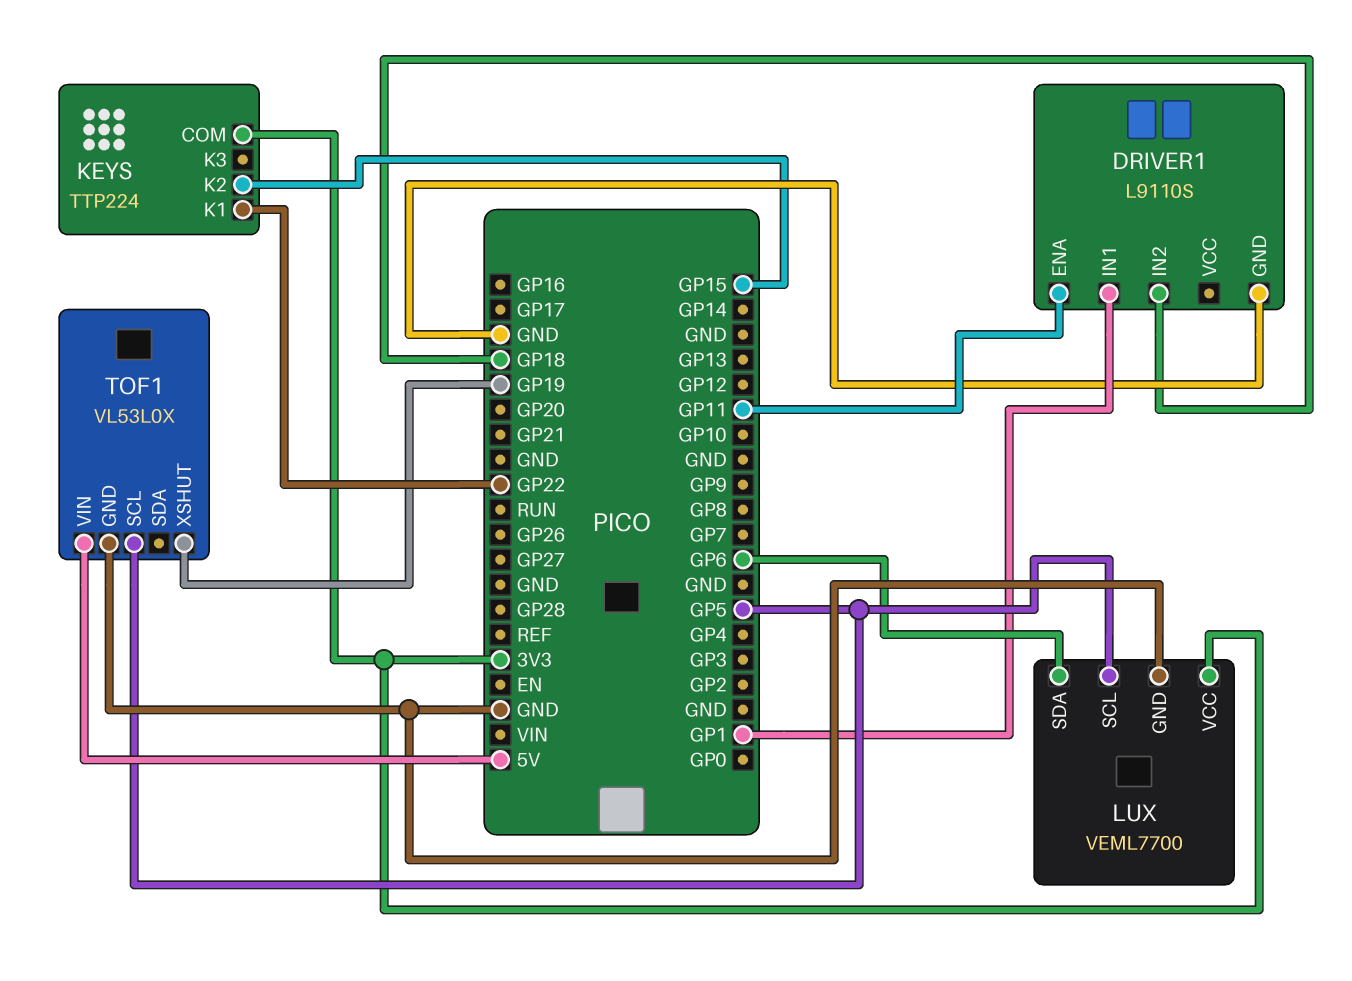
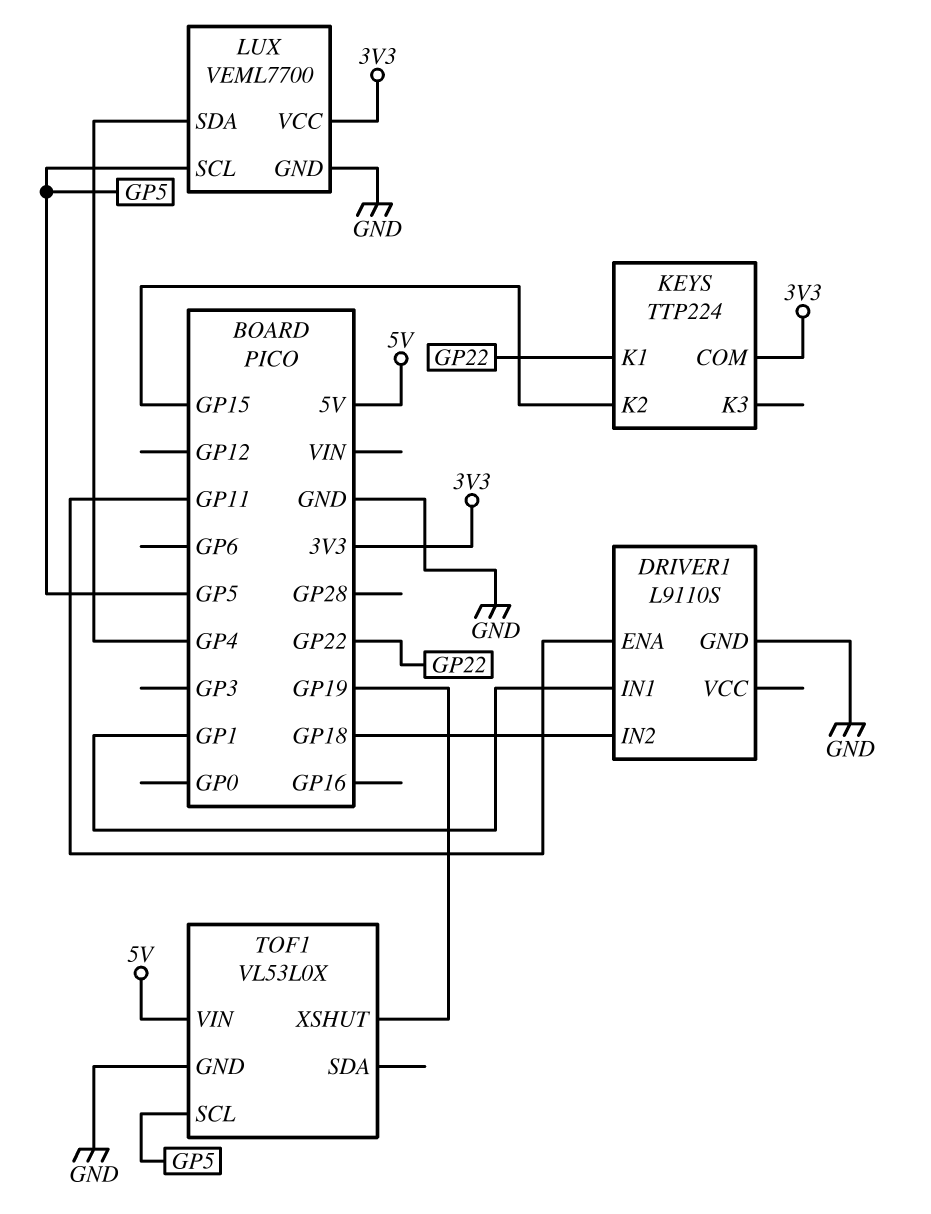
LUX pin SDA: GP6 -> GP4

